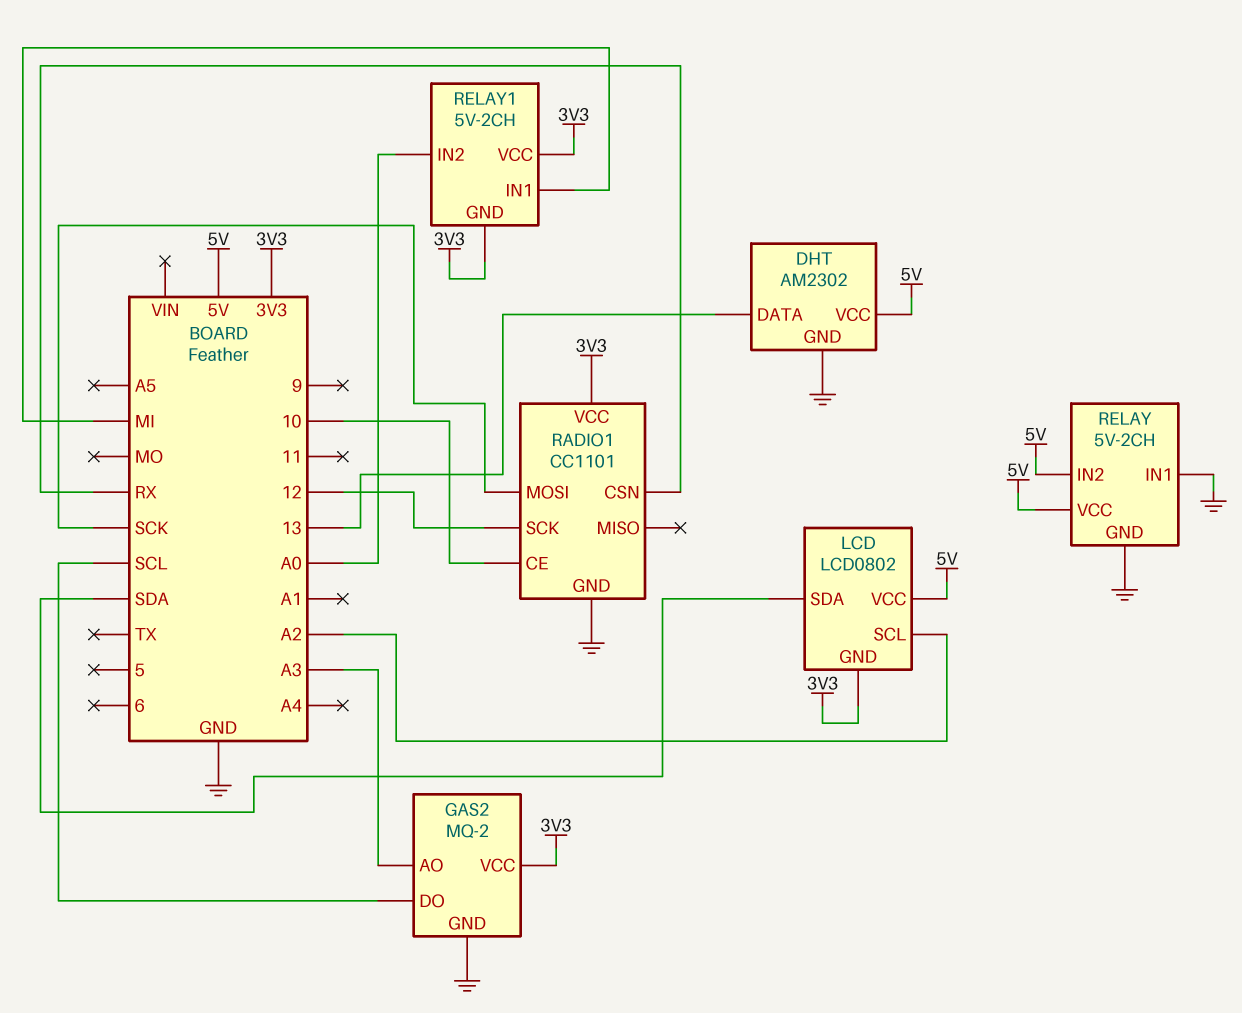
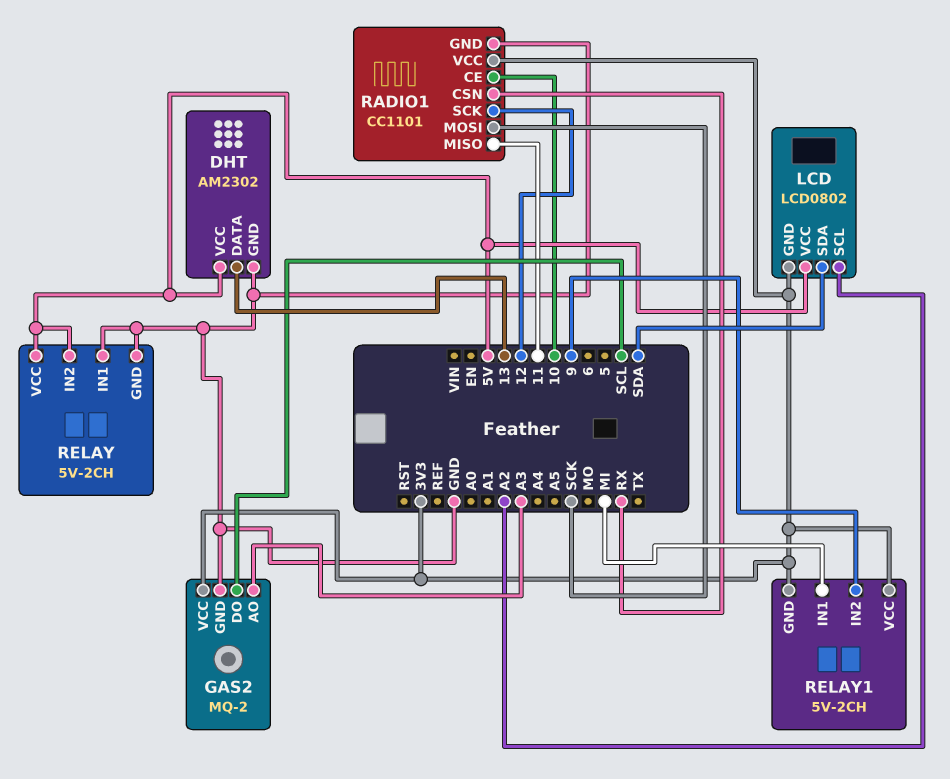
RADIO1 pin MISO: none -> 11
RELAY1 pin IN2: A0 -> 9

